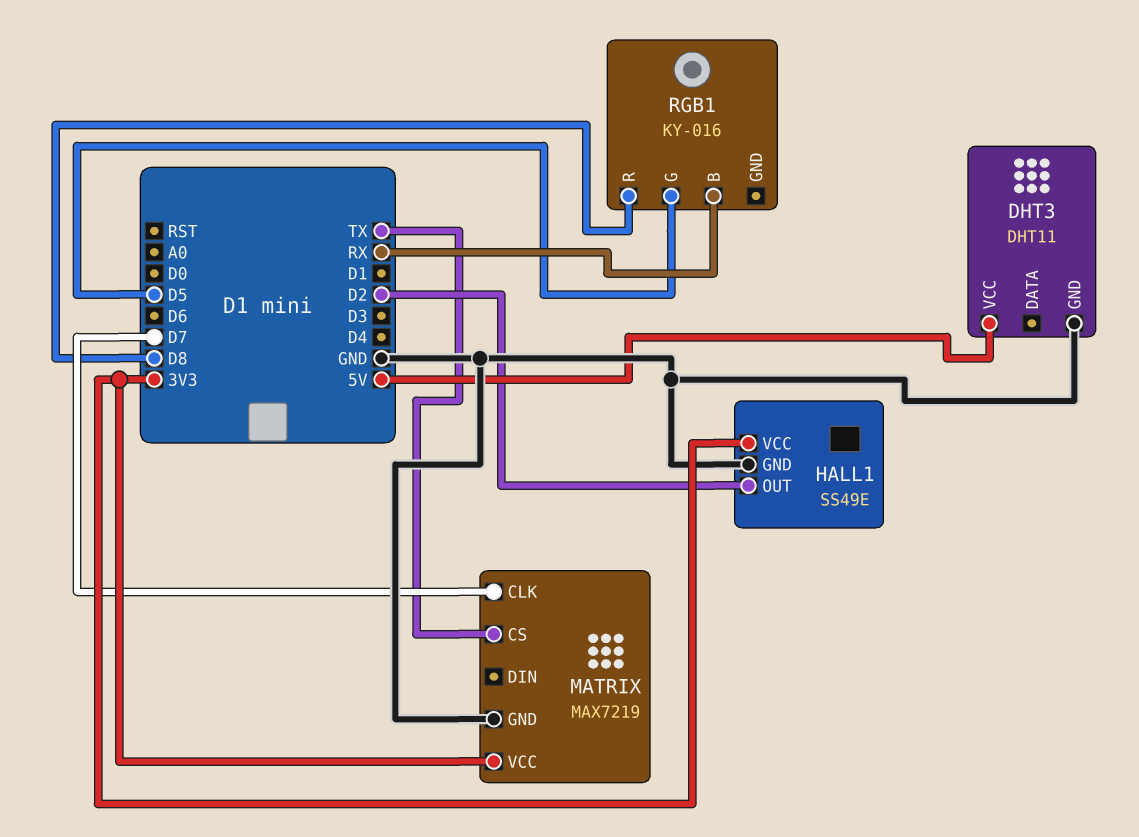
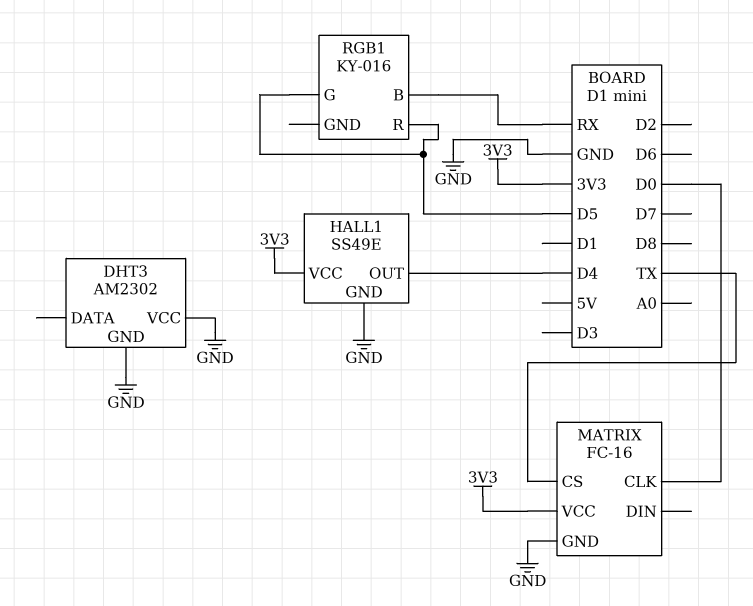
DHT3: DHT11 -> AM2302
DHT3 pin VCC: 5V -> GND
HALL1 pin OUT: D2 -> D4
MATRIX: MAX7219 -> FC-16
MATRIX pin CLK: D7 -> D0
RGB1 pin R: D8 -> D5

